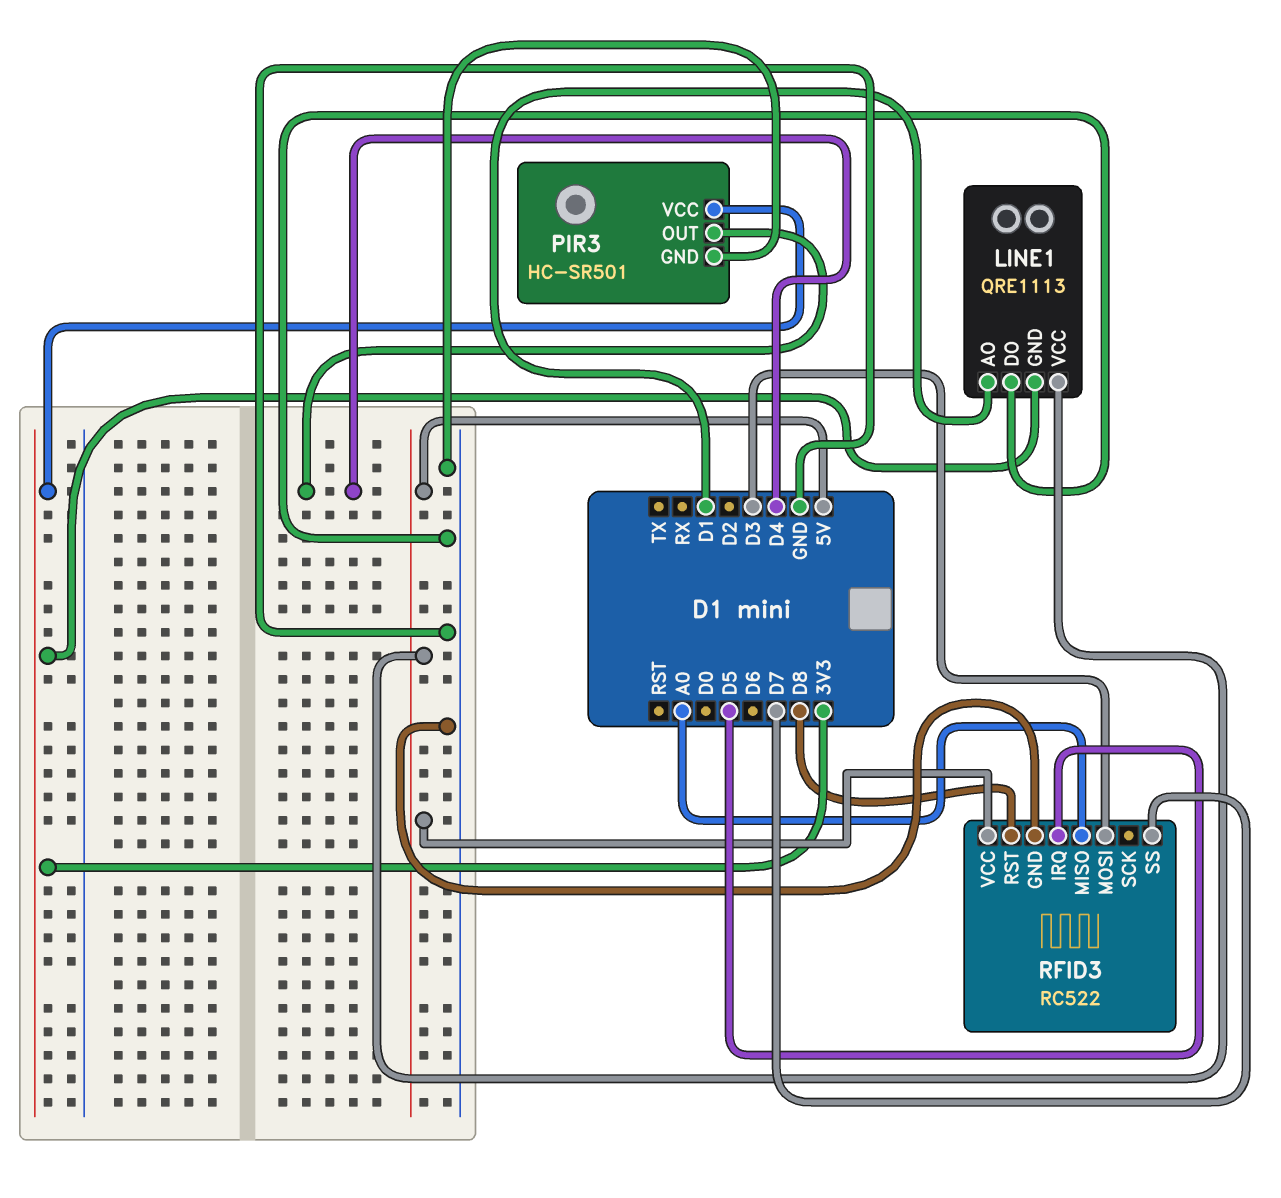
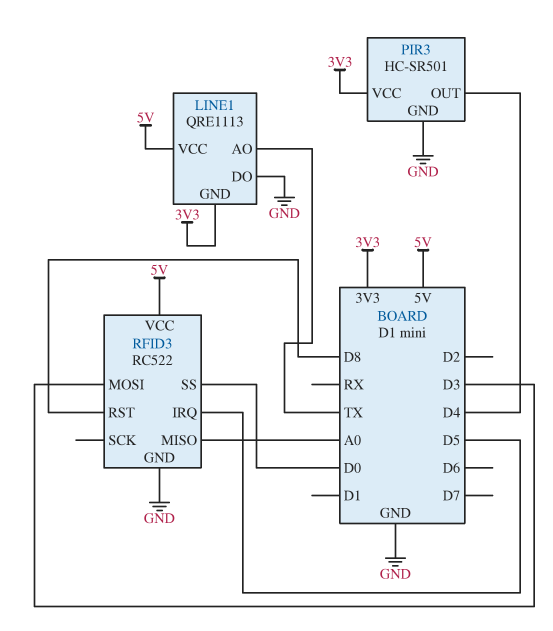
LINE1 pin AO: D1 -> TX
RFID3 pin SS: D7 -> D0

